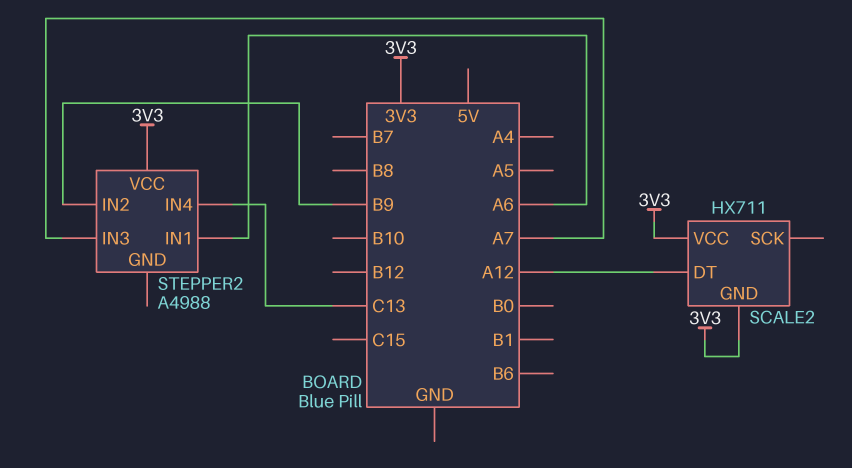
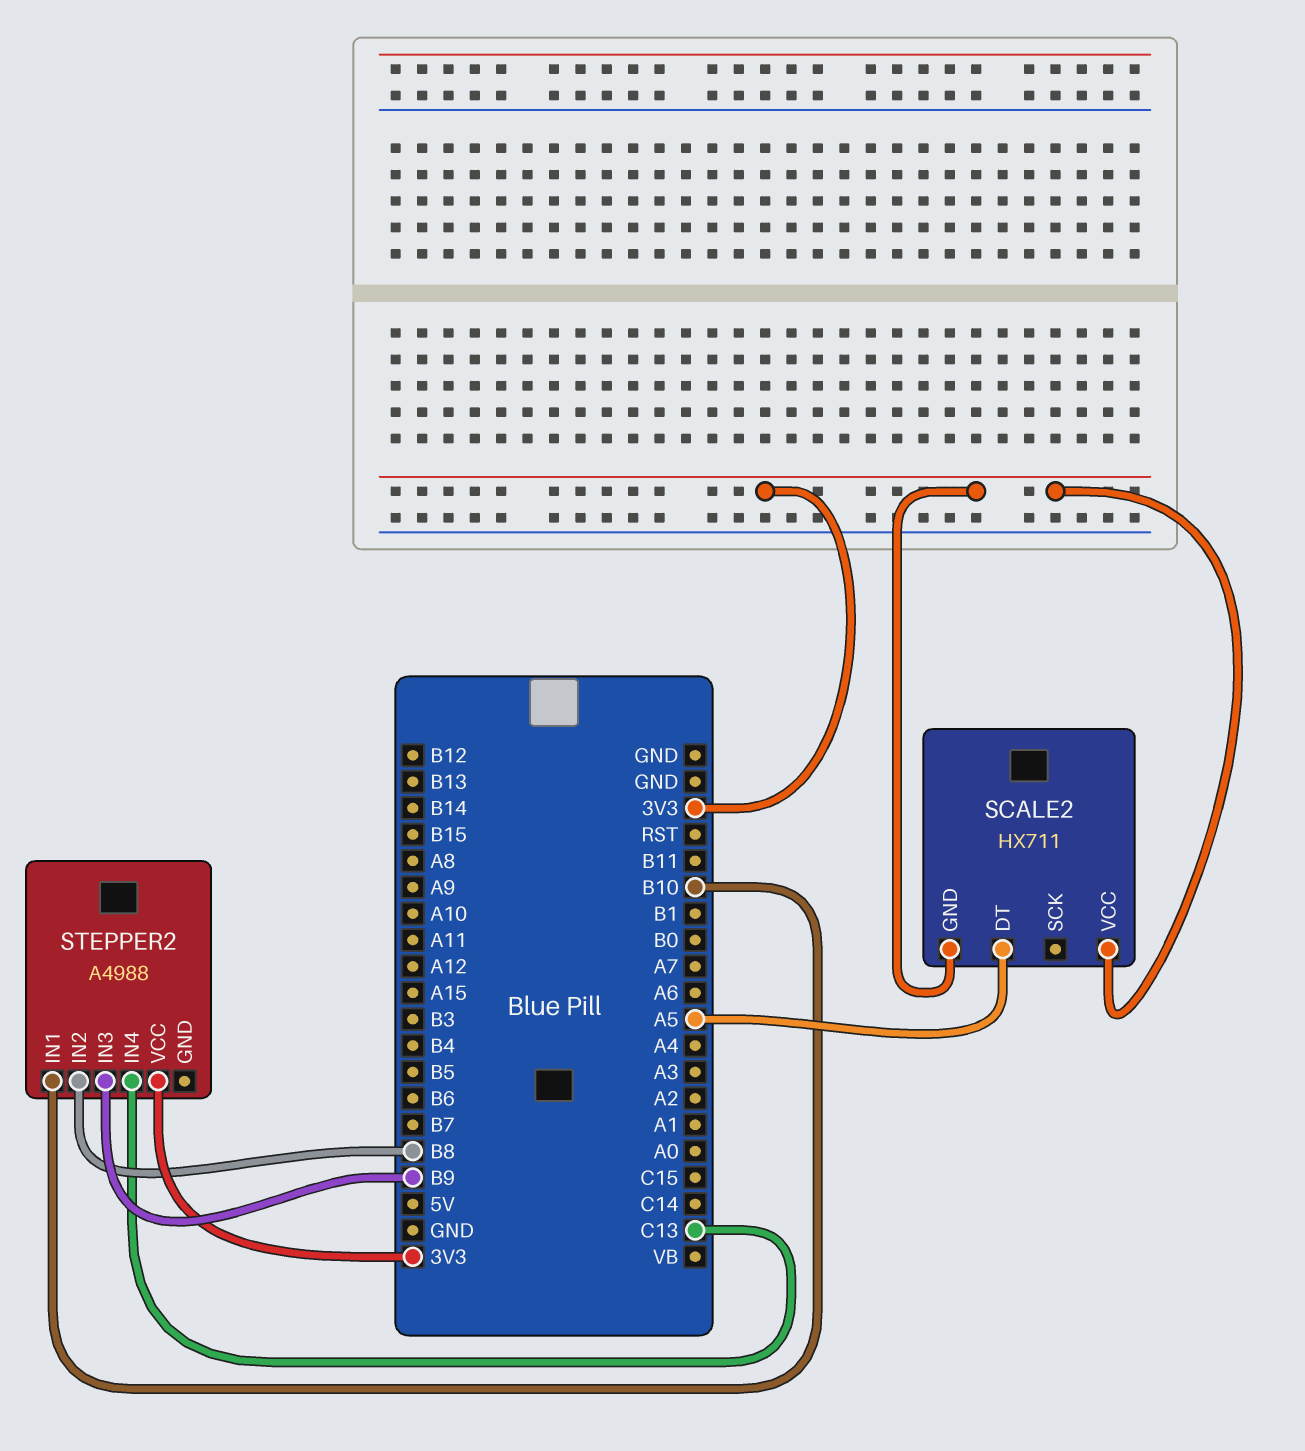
SCALE2 pin DT: A12 -> A5
STEPPER2 pin IN1: A6 -> B10
STEPPER2 pin IN2: B9 -> B8
STEPPER2 pin IN3: A7 -> B9

